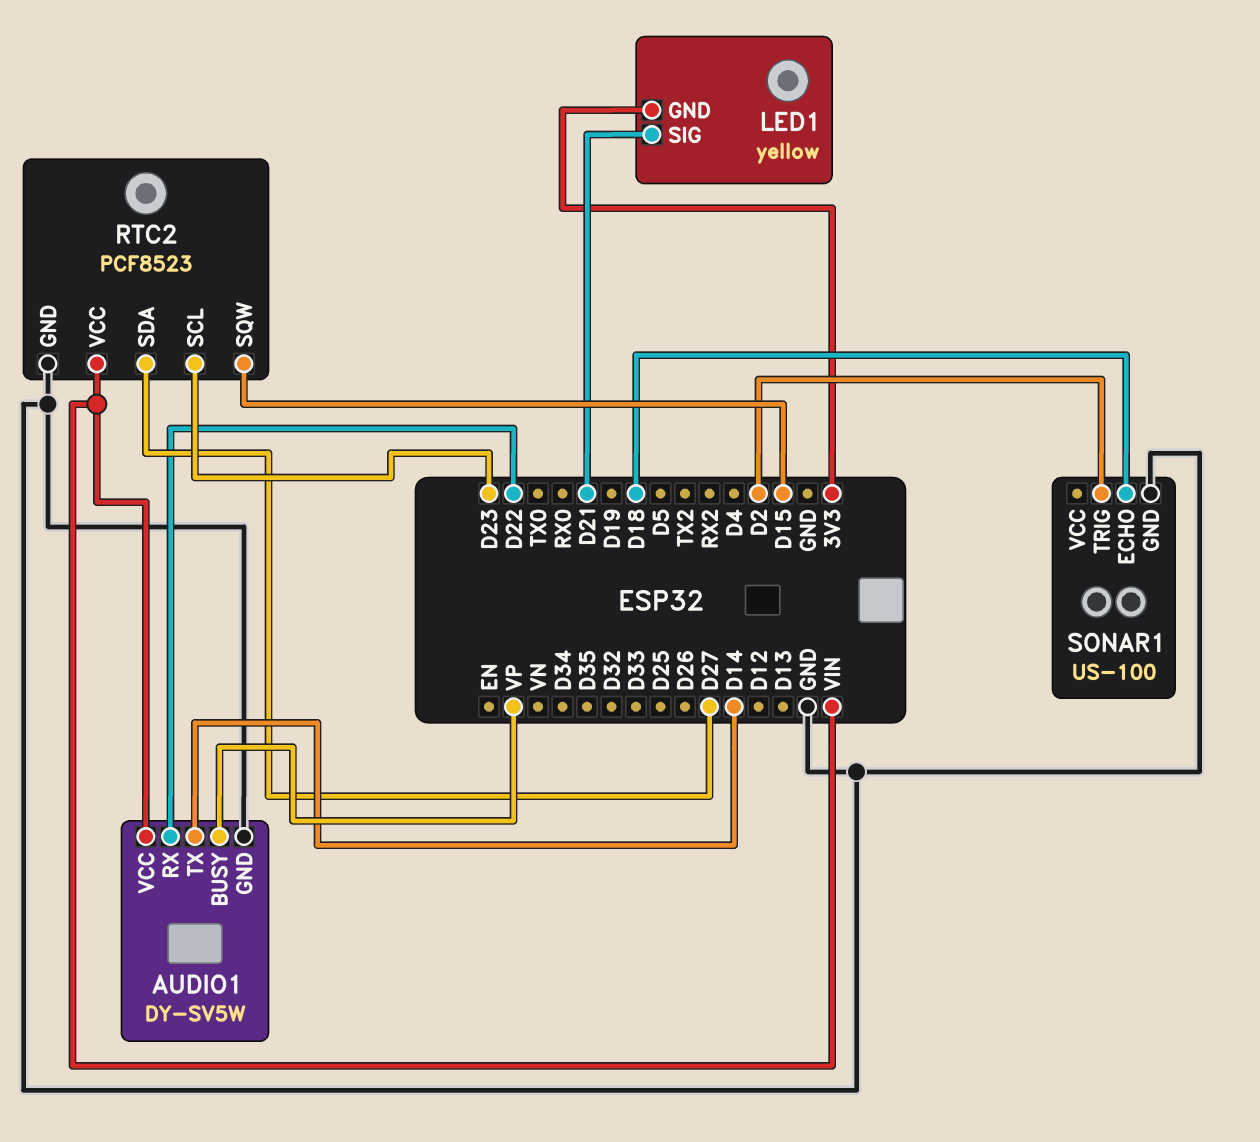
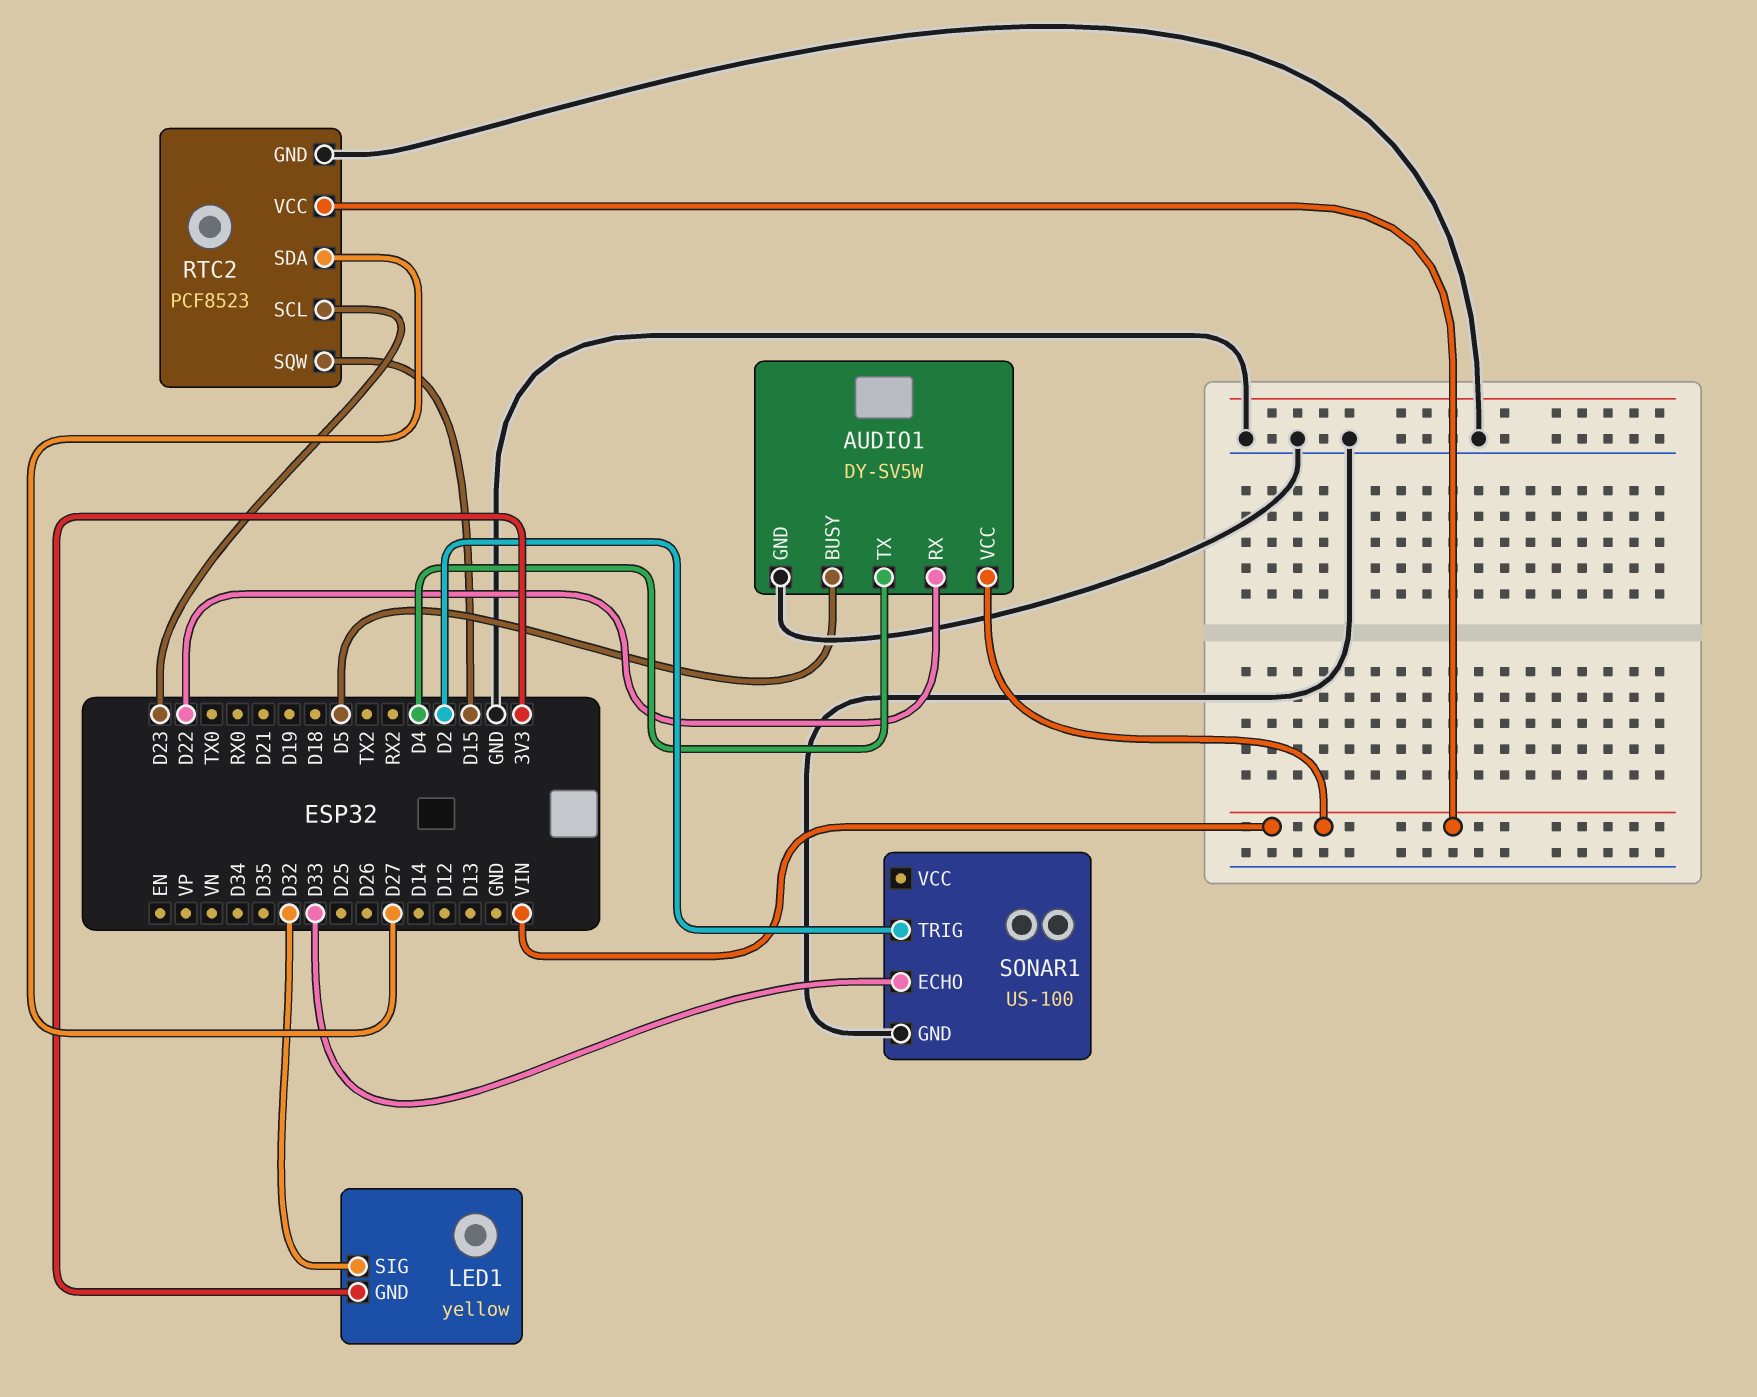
AUDIO1 pin BUSY: VP -> D5
AUDIO1 pin TX: D14 -> D4
LED1 pin SIG: D21 -> D32
SONAR1 pin ECHO: D18 -> D33

